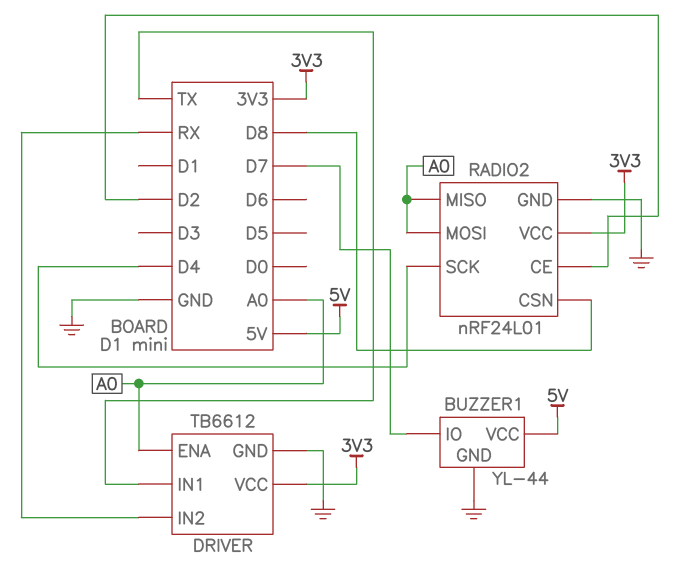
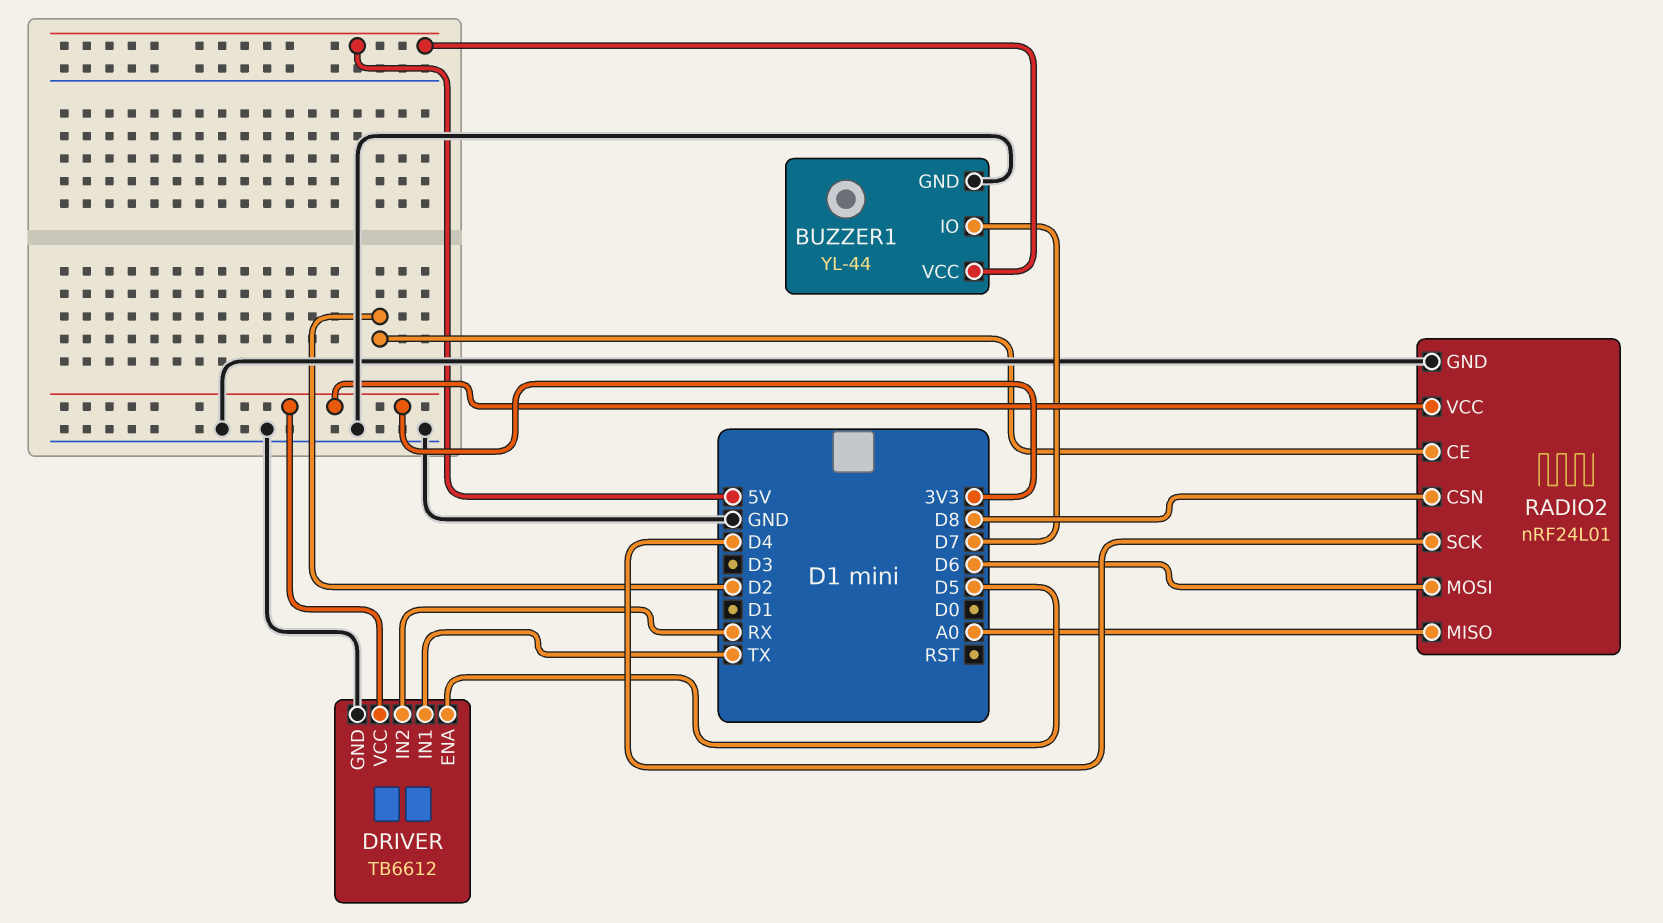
DRIVER pin ENA: A0 -> D5
RADIO2 pin MOSI: A0 -> D6

